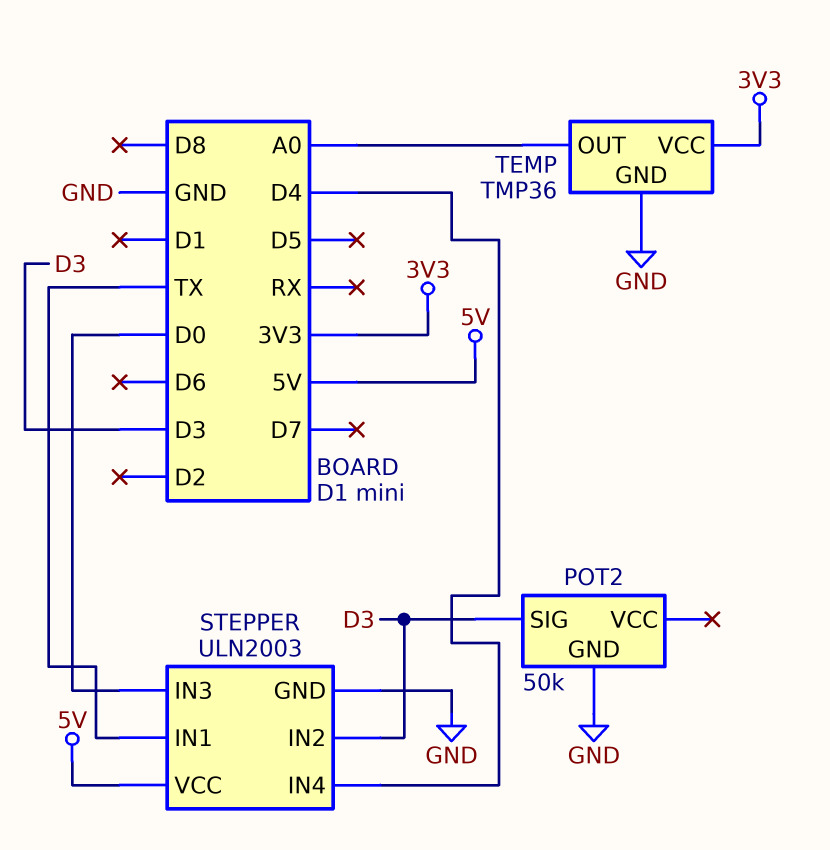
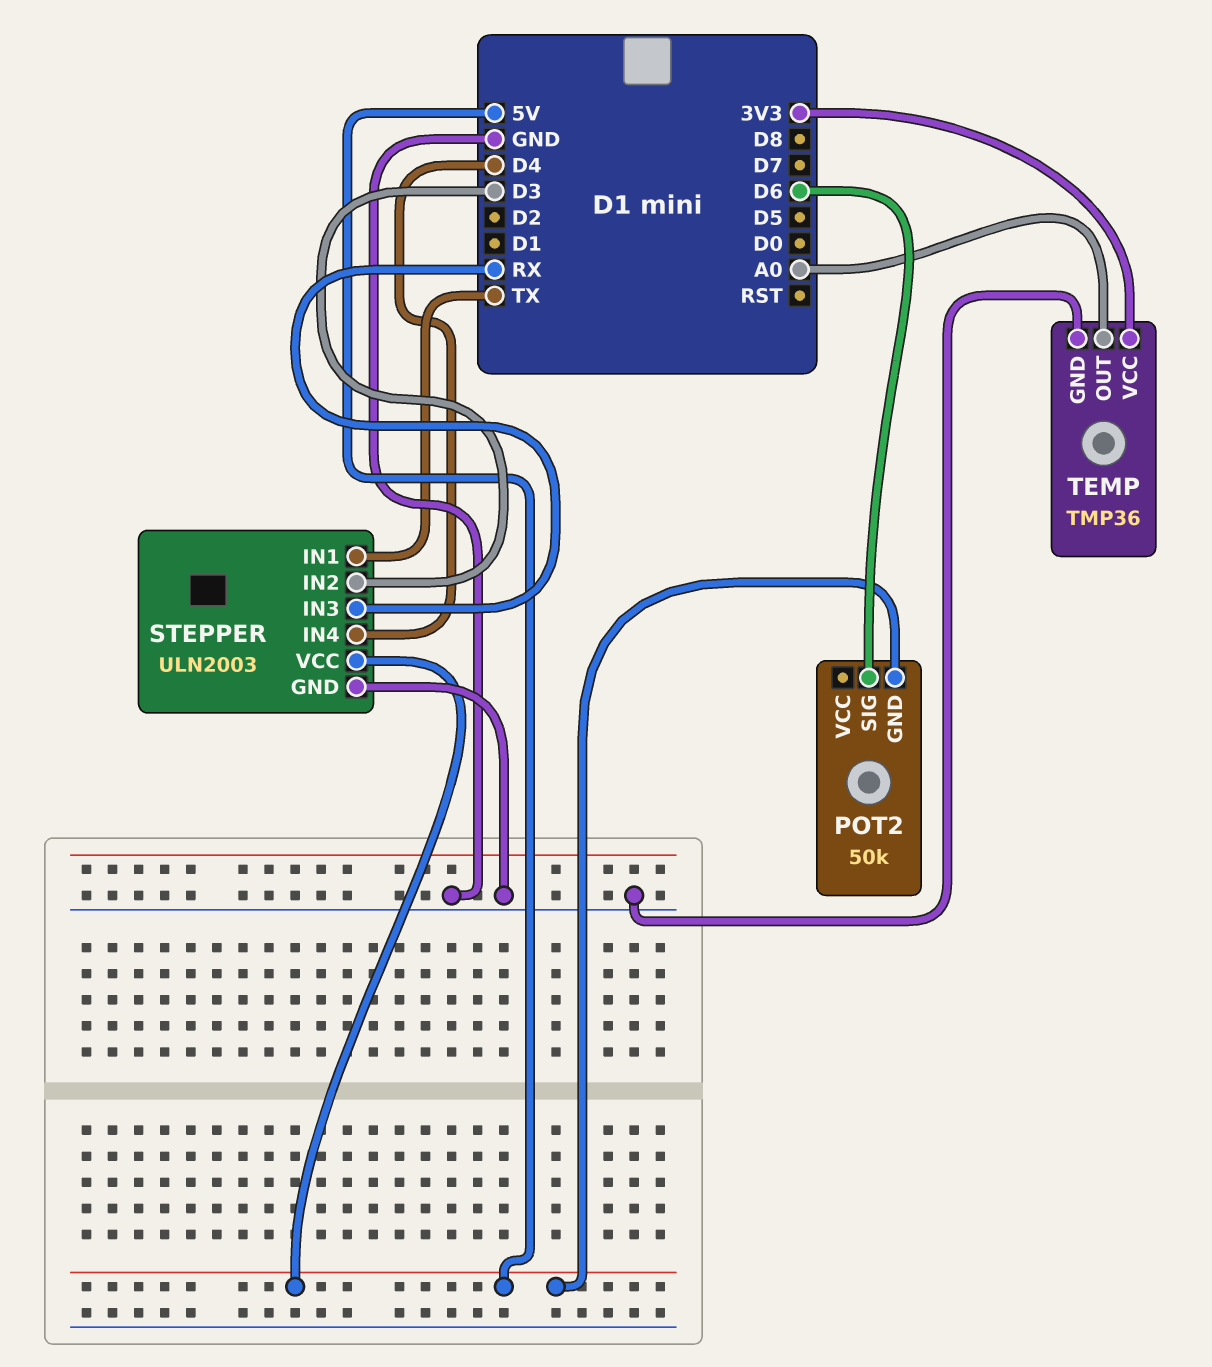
POT2 pin GND: GND -> 5V
POT2 pin SIG: D3 -> D6
STEPPER pin IN3: D0 -> RX

